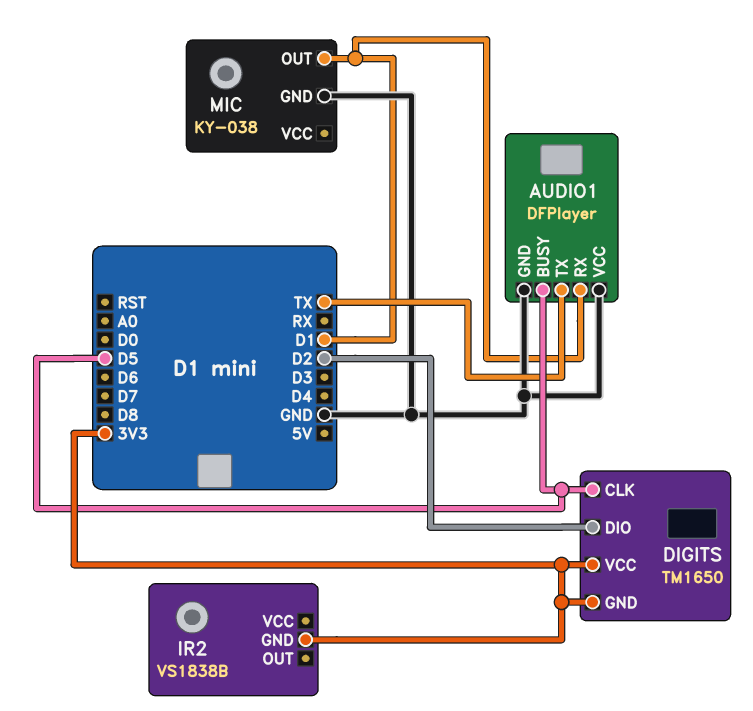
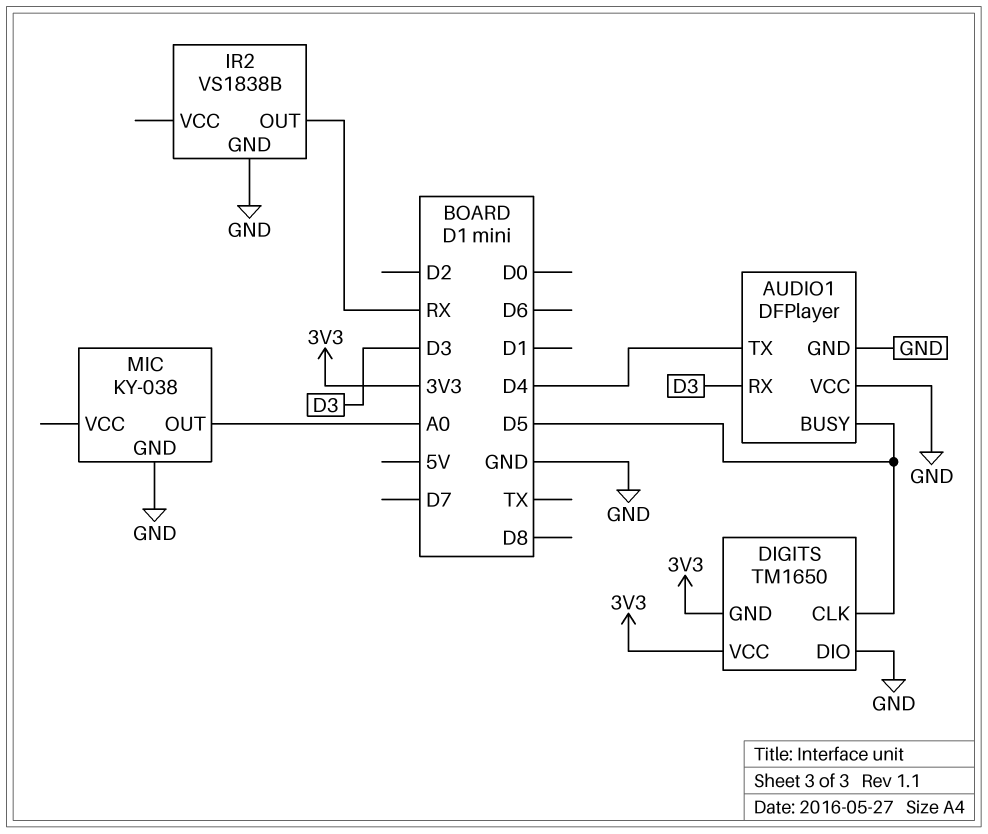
AUDIO1 pin RX: D1 -> D3
AUDIO1 pin TX: TX -> D4
DIGITS pin DIO: D2 -> GND
IR2 pin GND: 3V3 -> GND
IR2 pin OUT: none -> RX
MIC pin OUT: D1 -> A0

